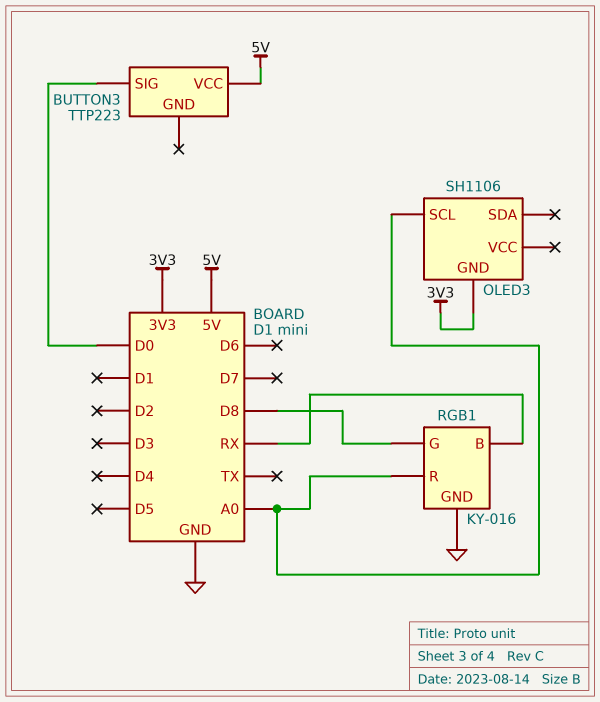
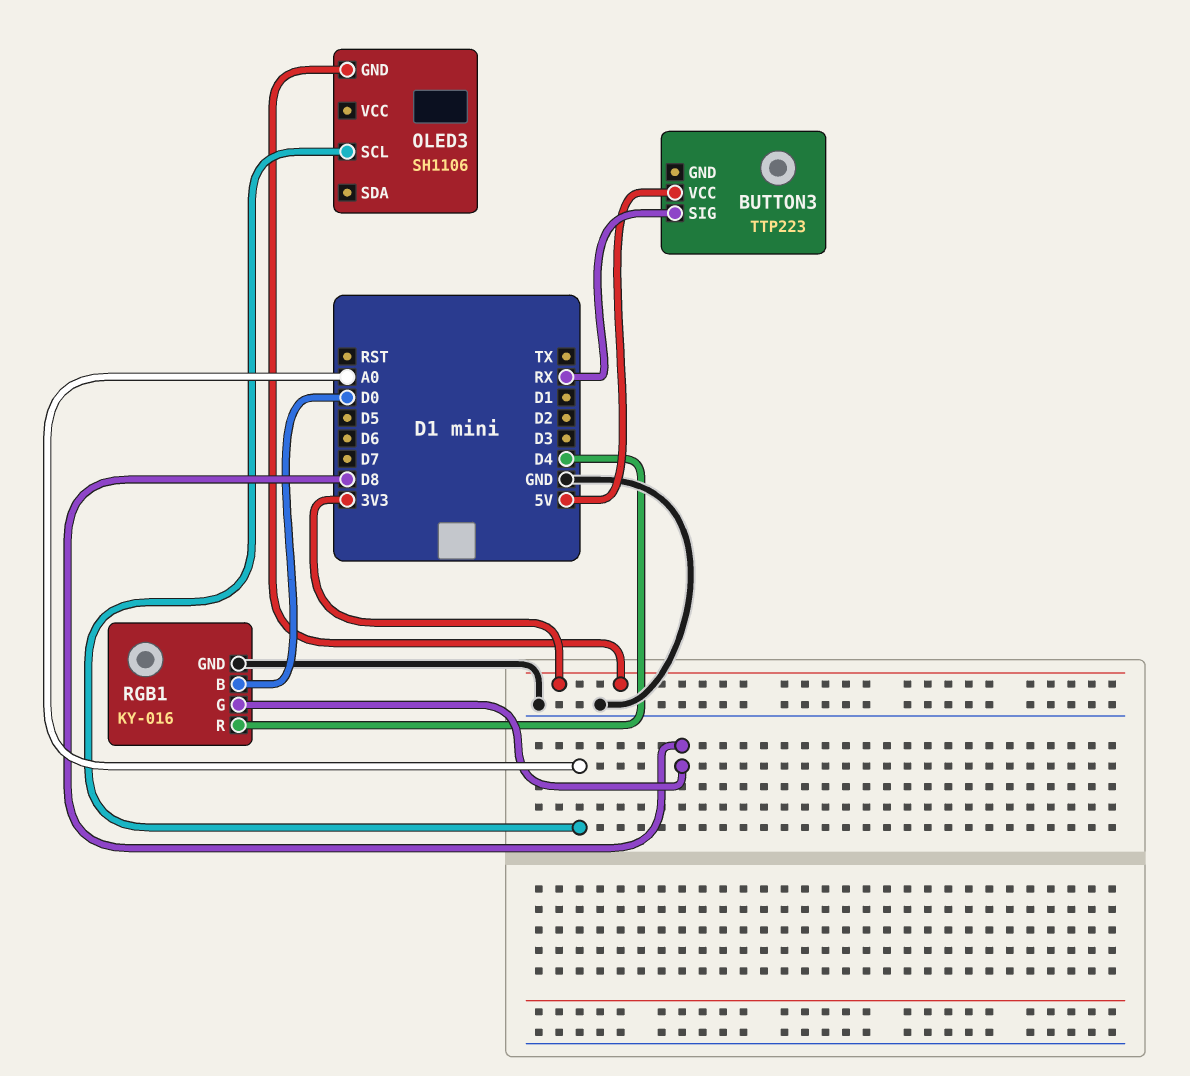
BUTTON3 pin SIG: D0 -> RX
RGB1 pin B: RX -> D0
RGB1 pin R: A0 -> D4

